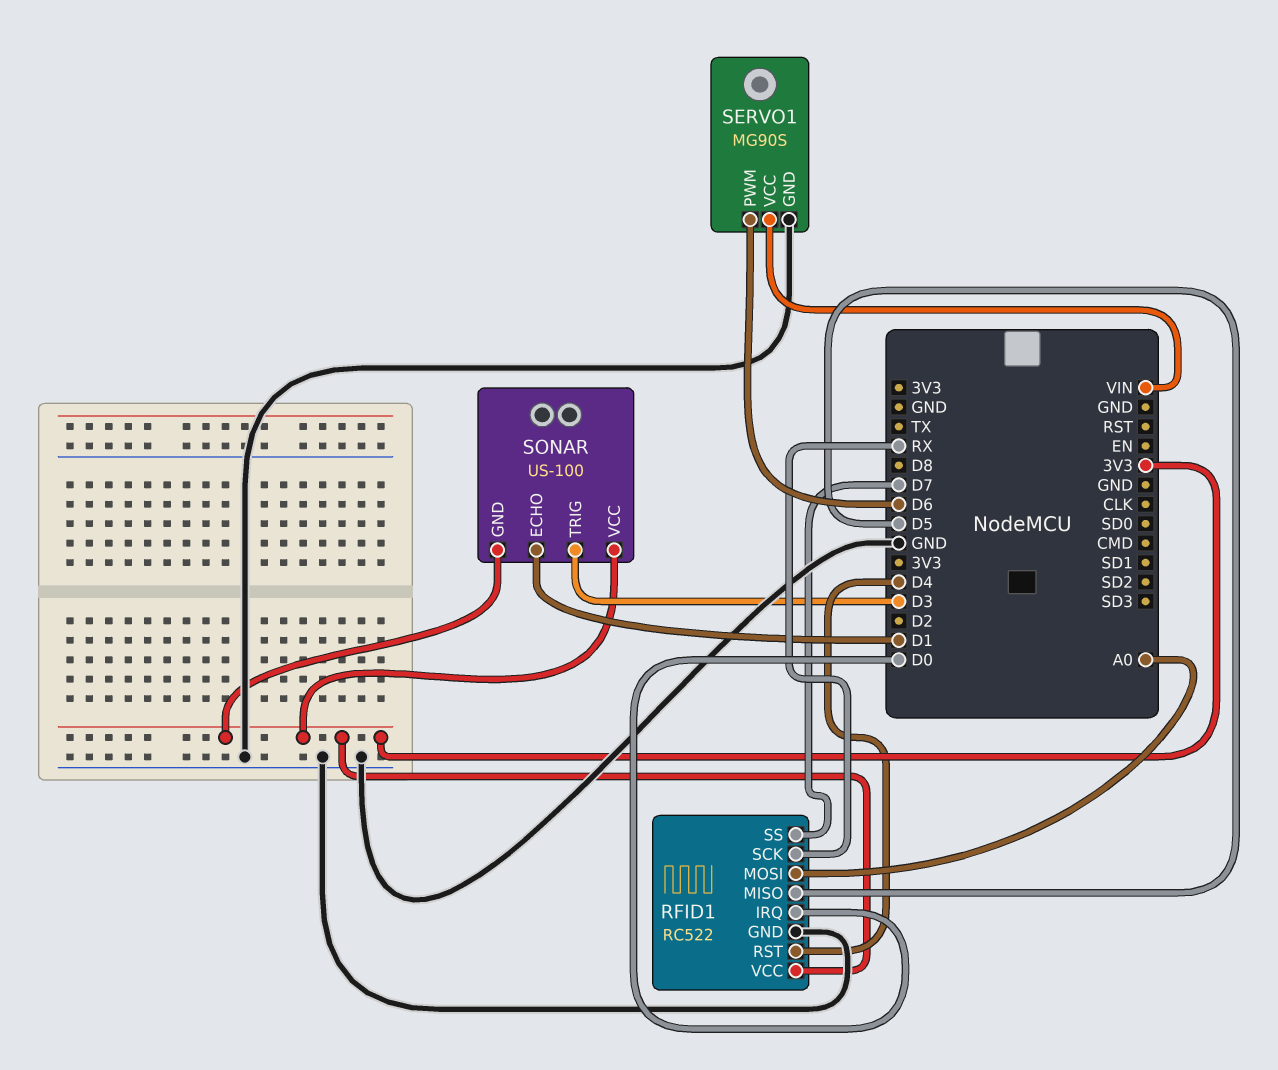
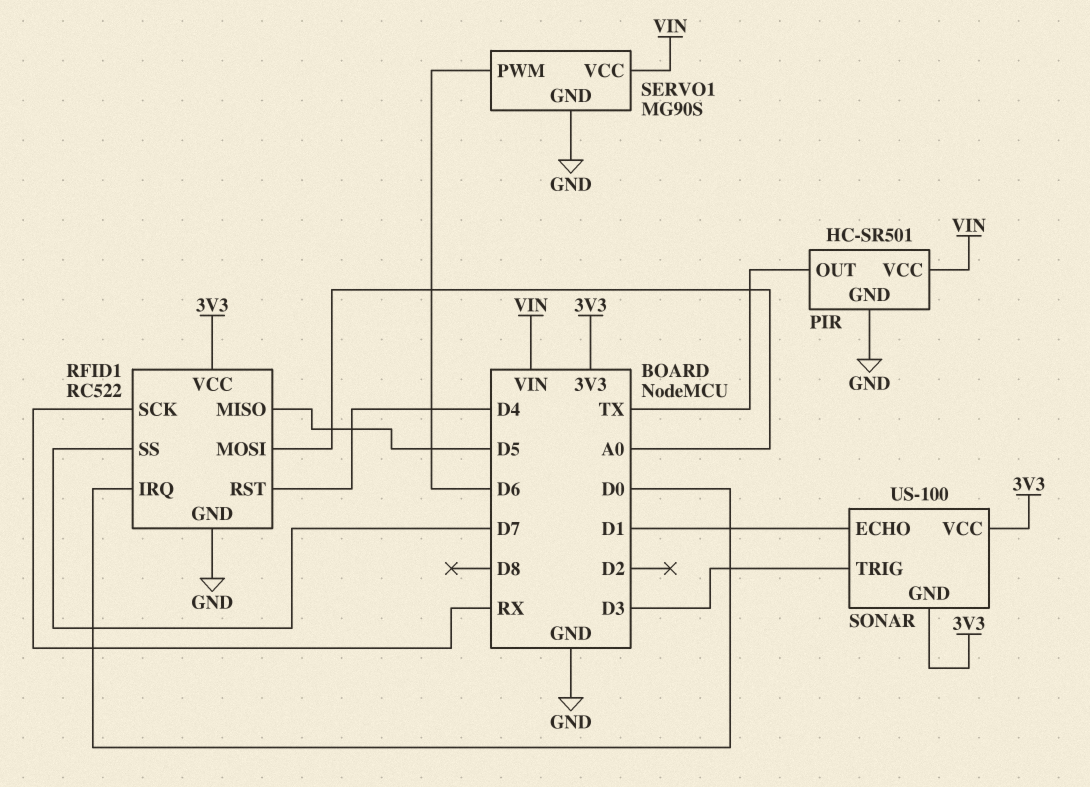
PIR: none -> HC-SR501
PIR pin GND: none -> GND
PIR pin OUT: none -> TX
PIR pin VCC: none -> VIN

